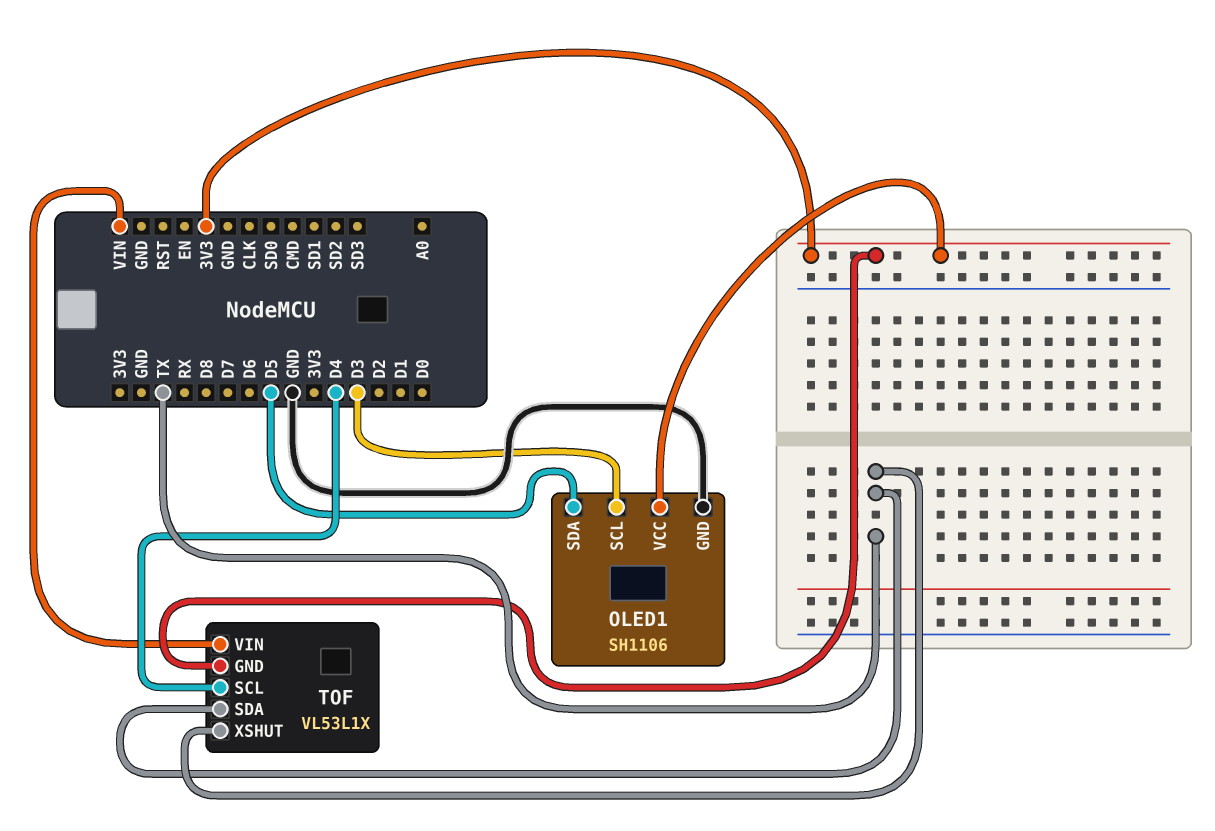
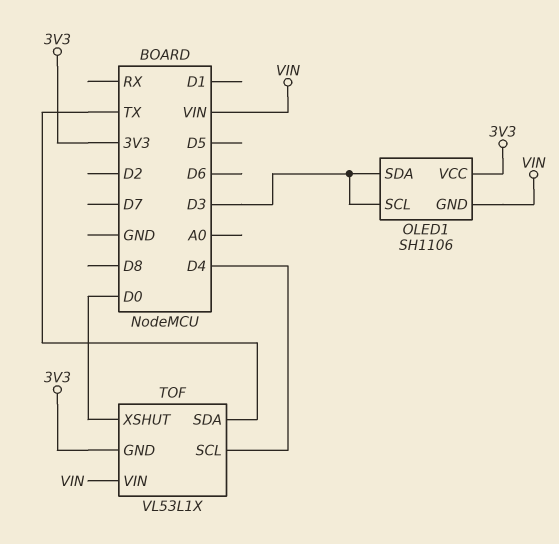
OLED1 pin GND: GND -> VIN
OLED1 pin SDA: D5 -> D3
TOF pin XSHUT: TX -> D0

